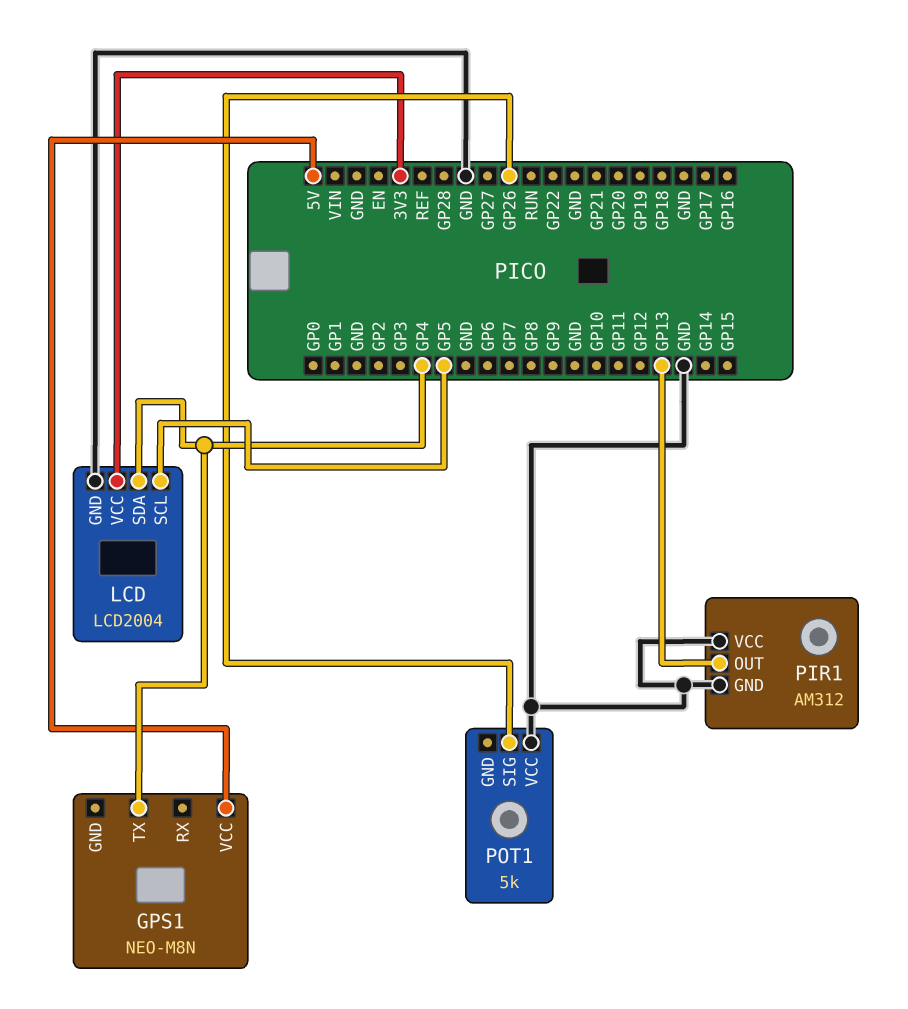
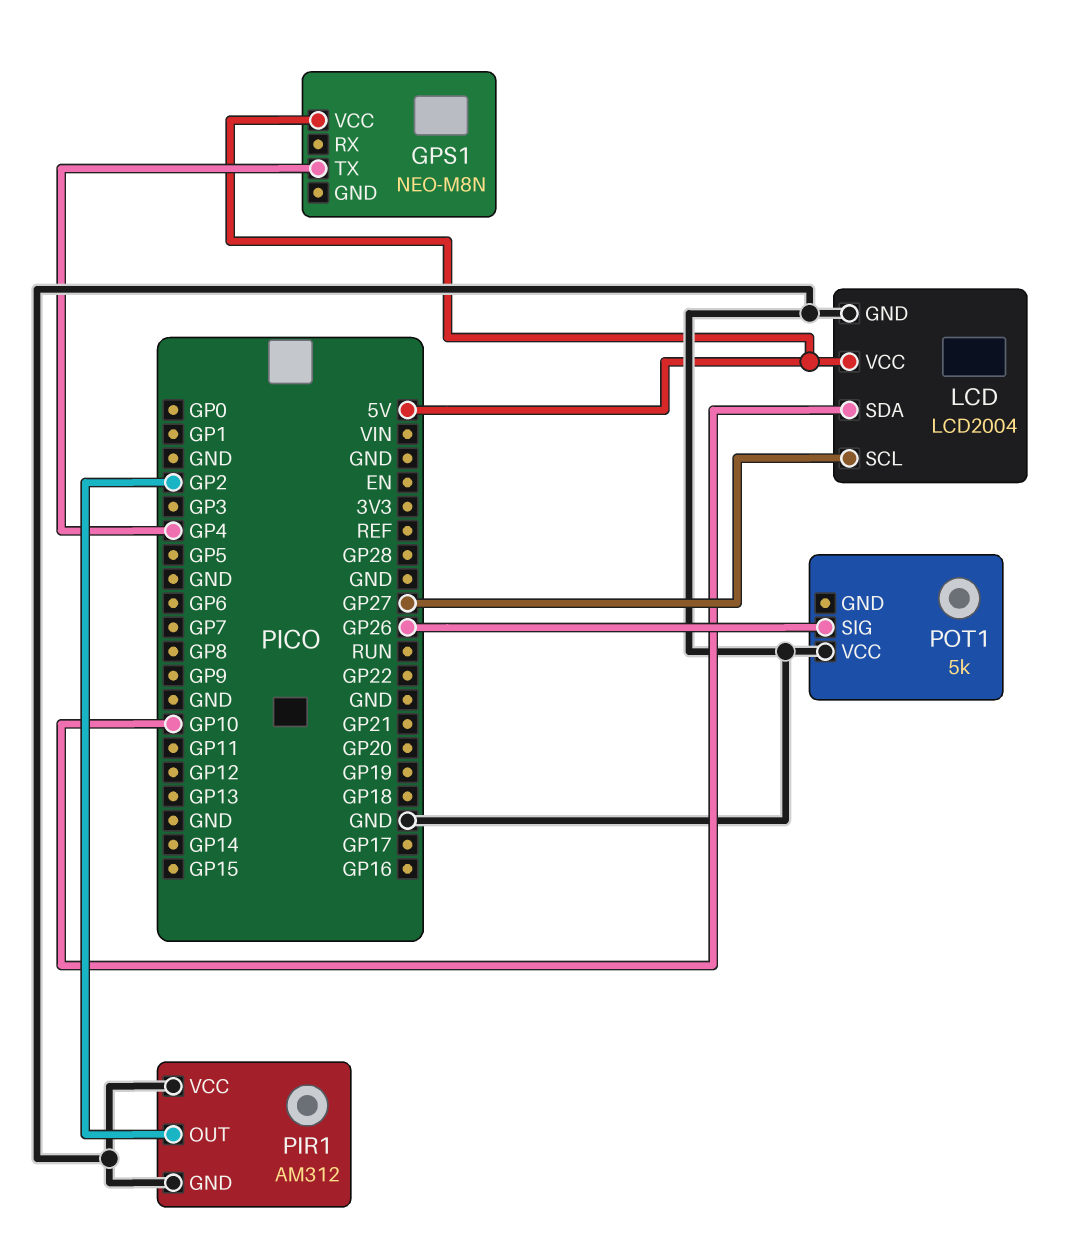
LCD pin SCL: GP5 -> GP27
LCD pin SDA: GP4 -> GP10
LCD pin VCC: 3V3 -> 5V
PIR1 pin OUT: GP13 -> GP2

